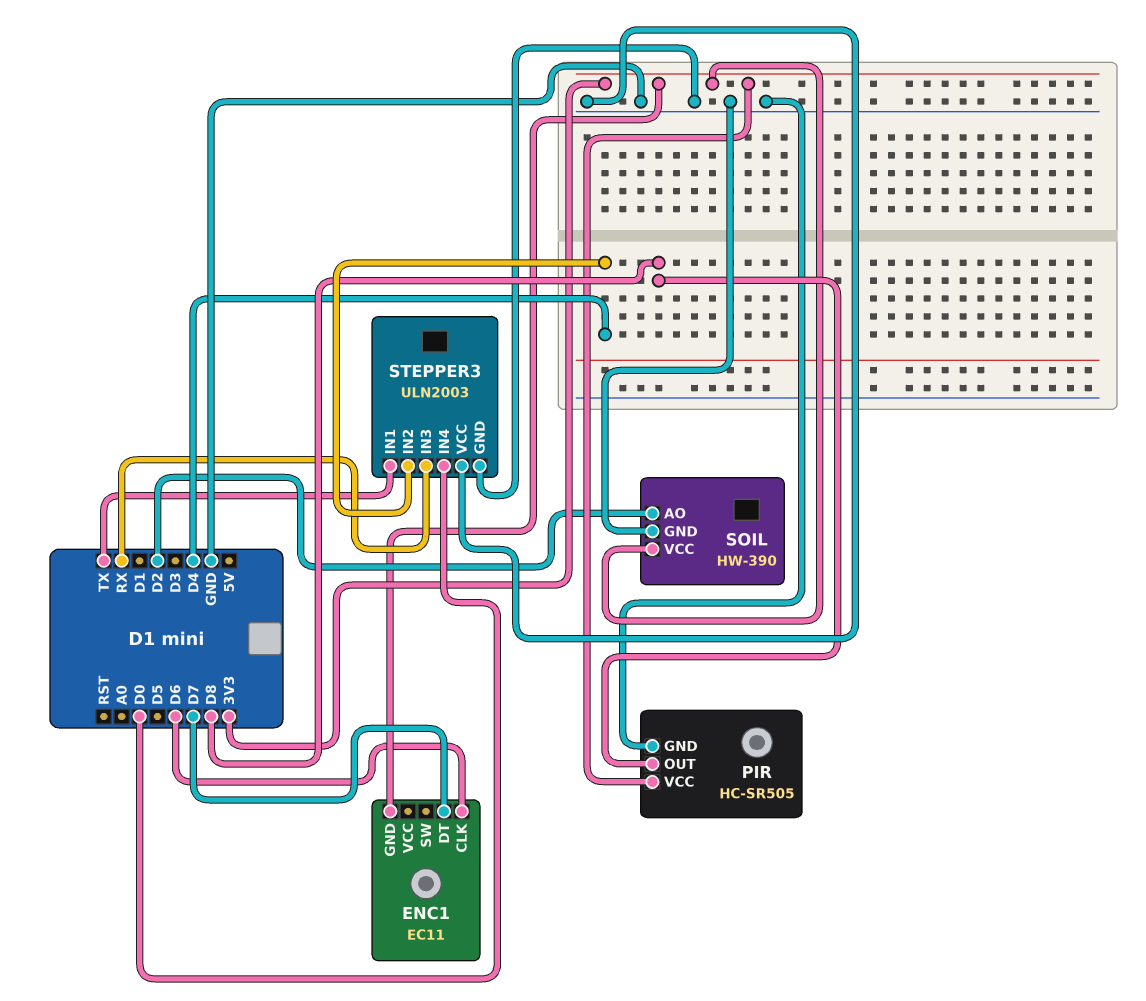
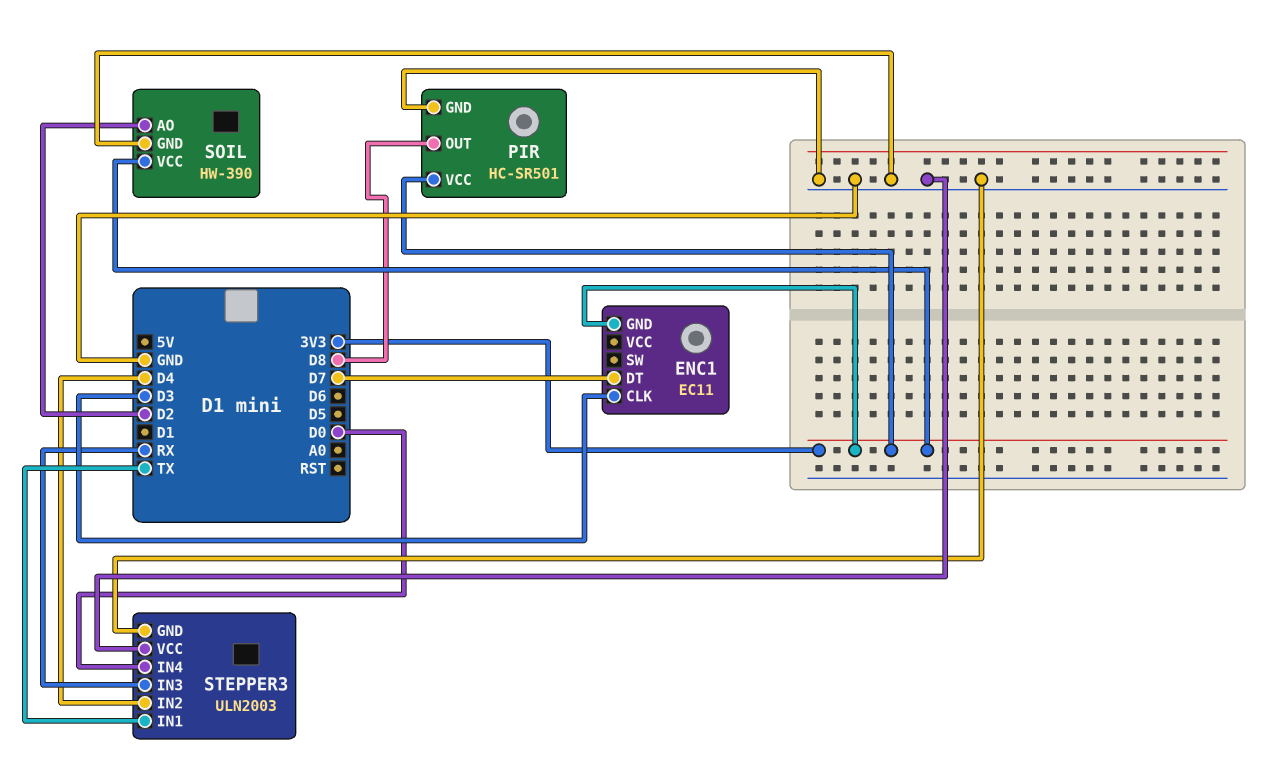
ENC1 pin CLK: D6 -> D3
PIR: HC-SR505 -> HC-SR501

